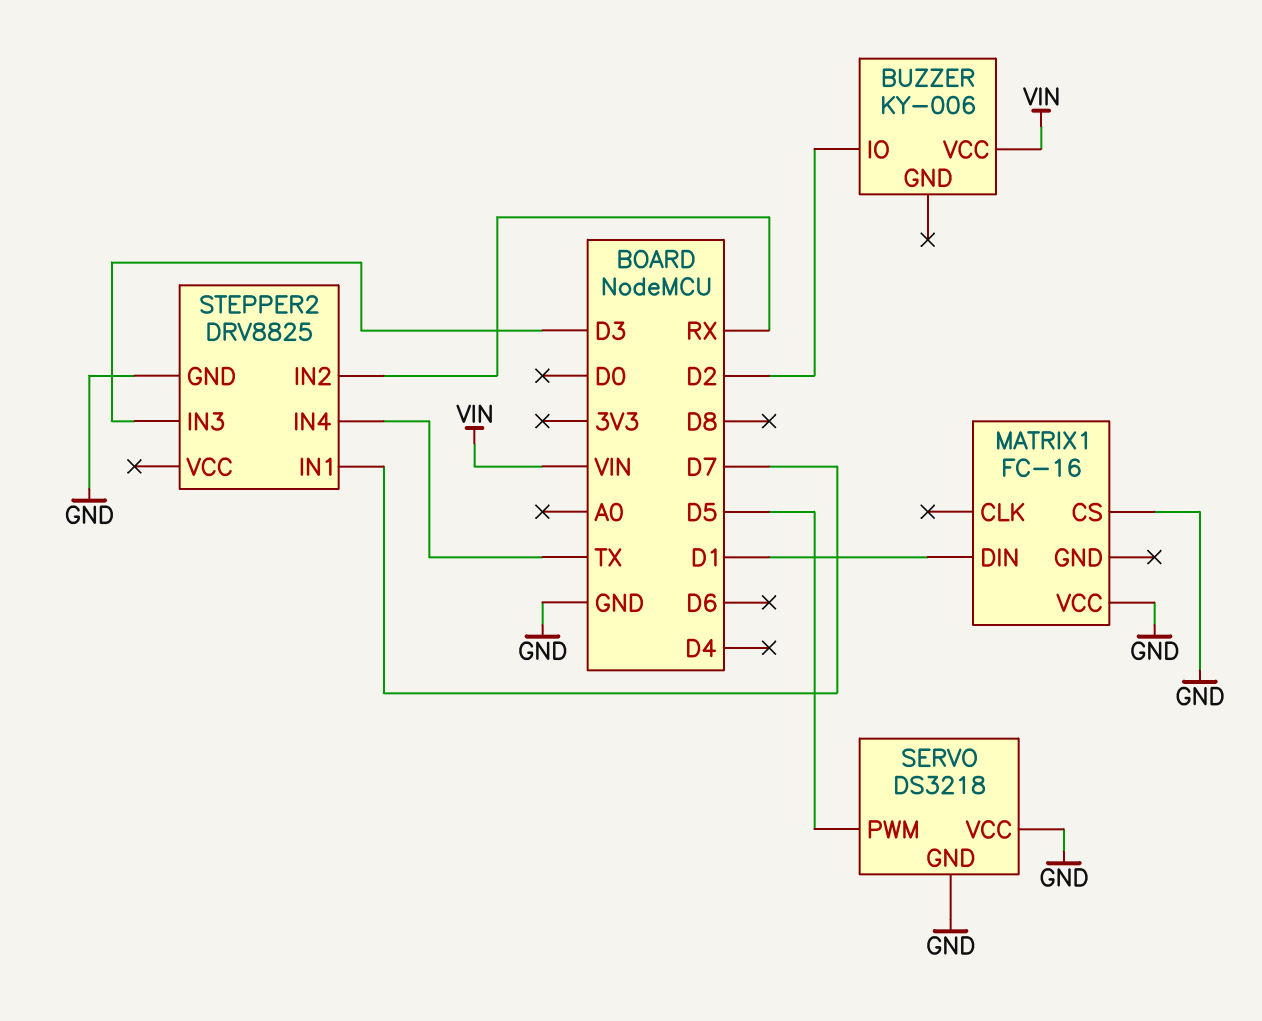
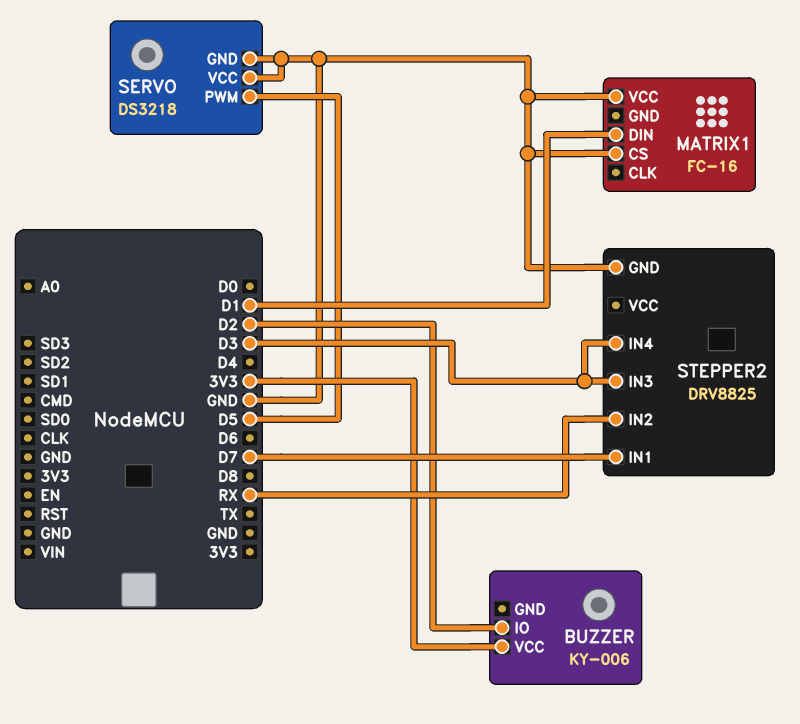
BUZZER pin VCC: VIN -> 3V3
STEPPER2 pin IN4: TX -> D3

